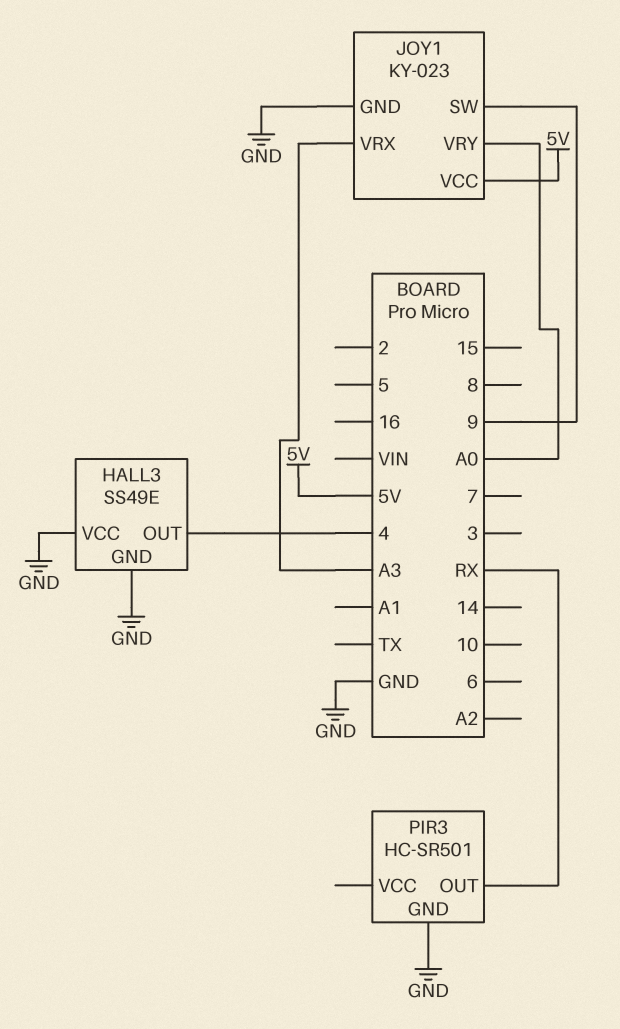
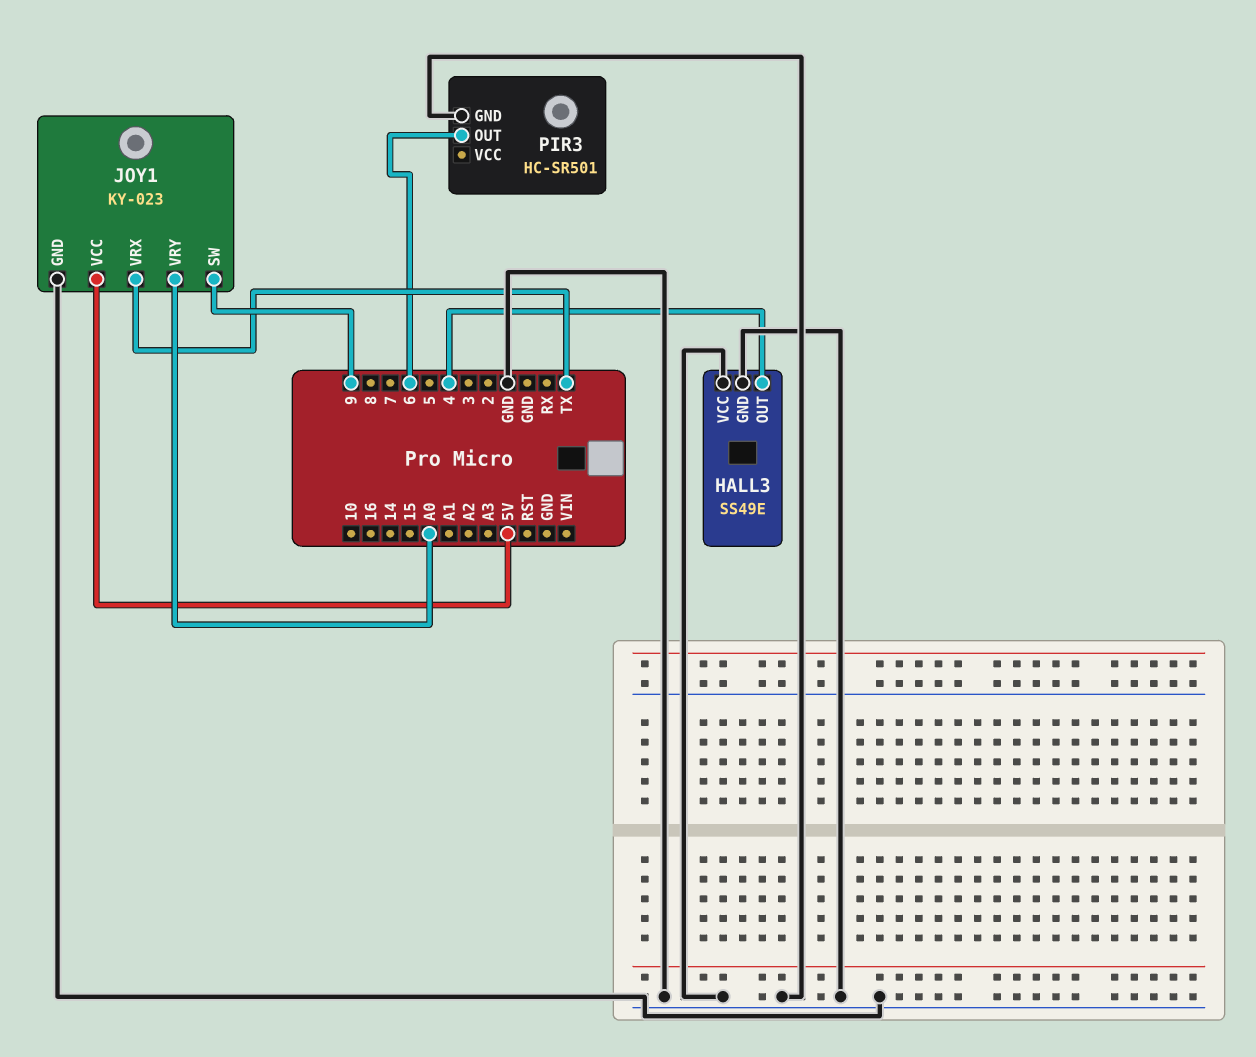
JOY1 pin VRX: A3 -> TX
PIR3 pin OUT: RX -> 6

